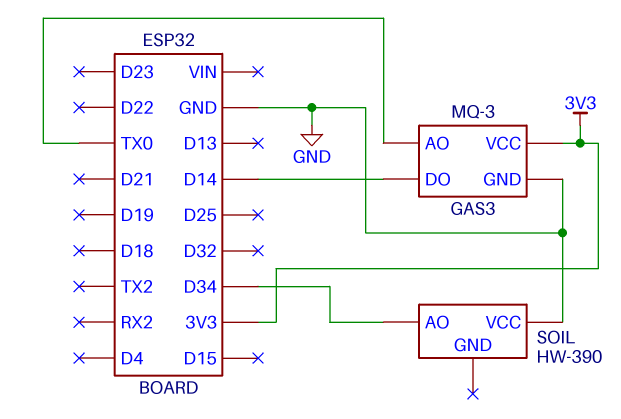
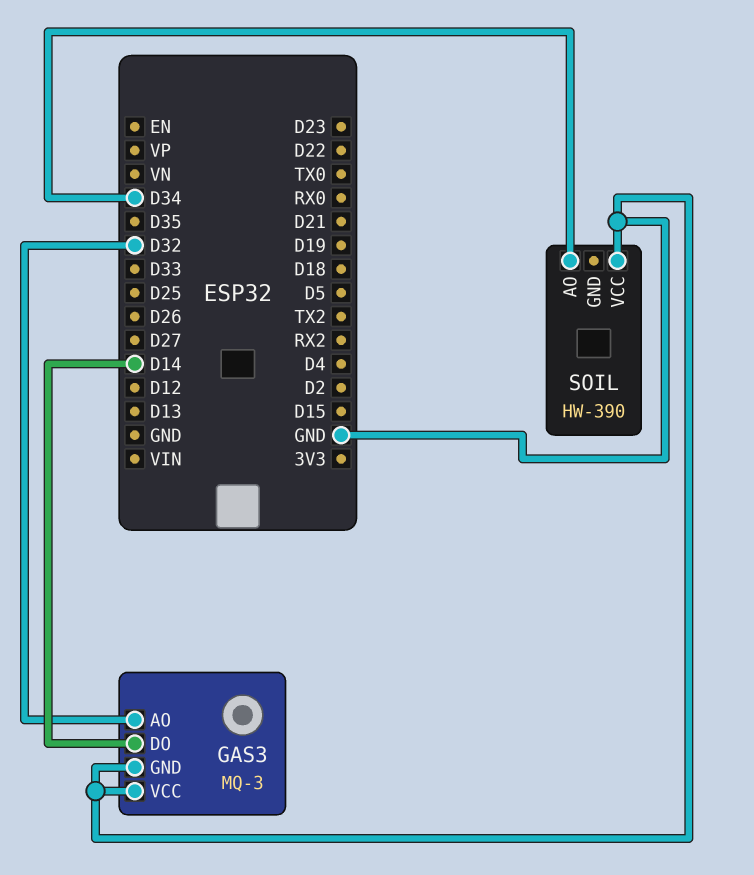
GAS3 pin AO: TX0 -> D32
GAS3 pin VCC: 3V3 -> GND

